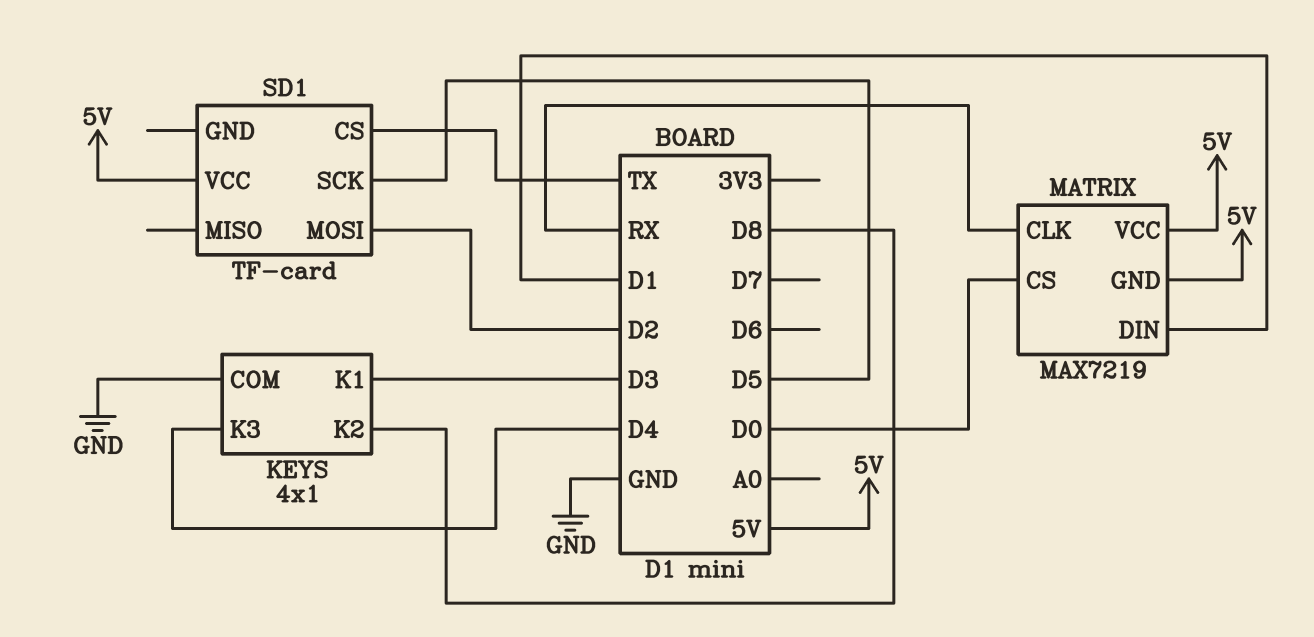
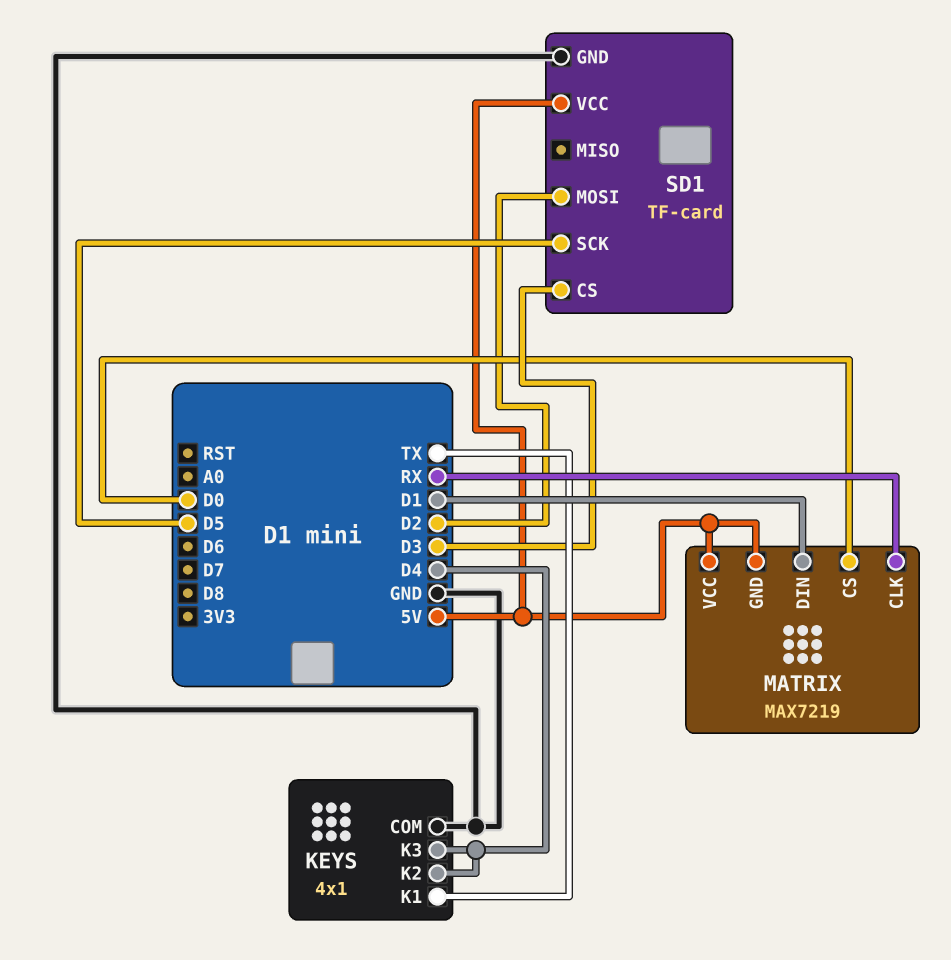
KEYS pin K1: D3 -> TX
KEYS pin K2: D8 -> D4
SD1 pin CS: TX -> D3
SD1 pin GND: none -> GND

